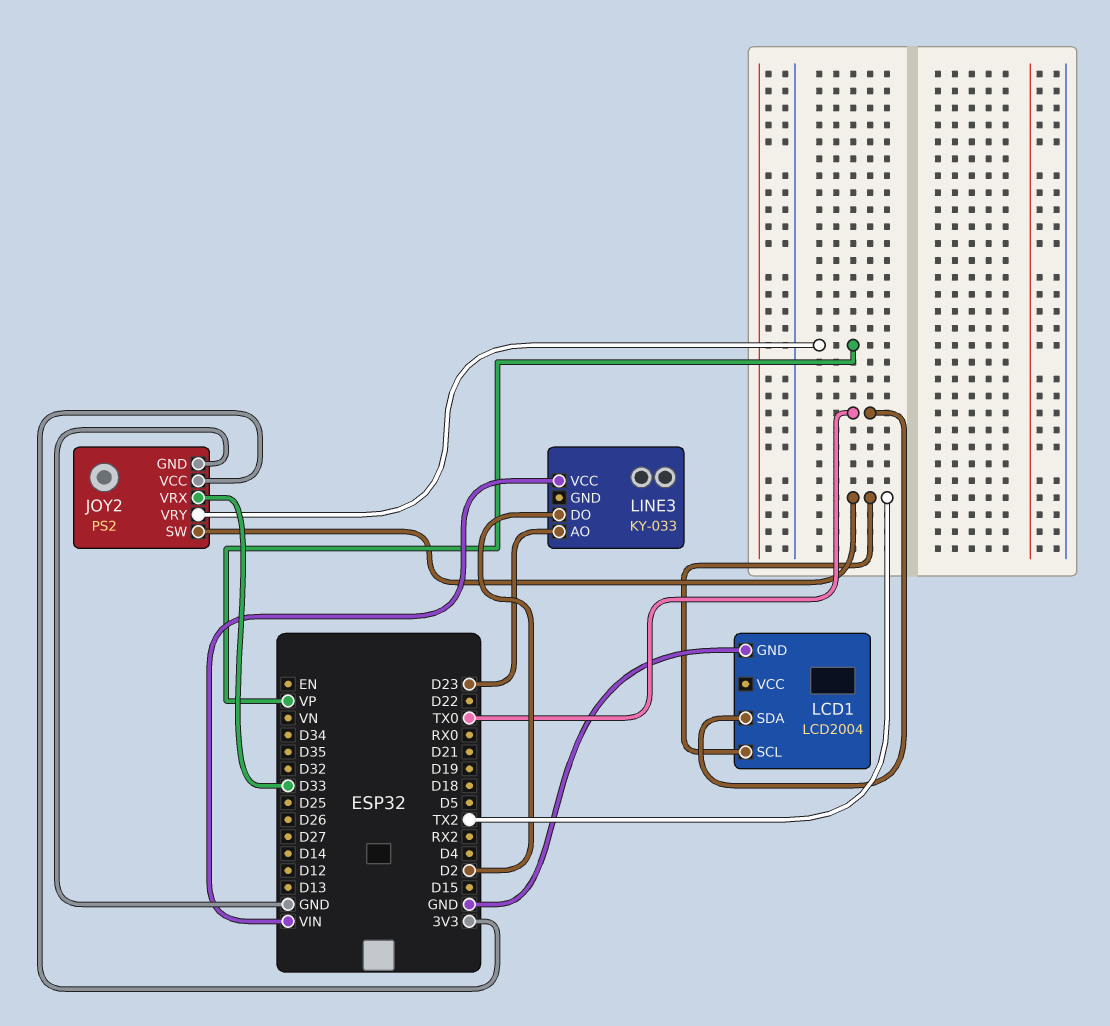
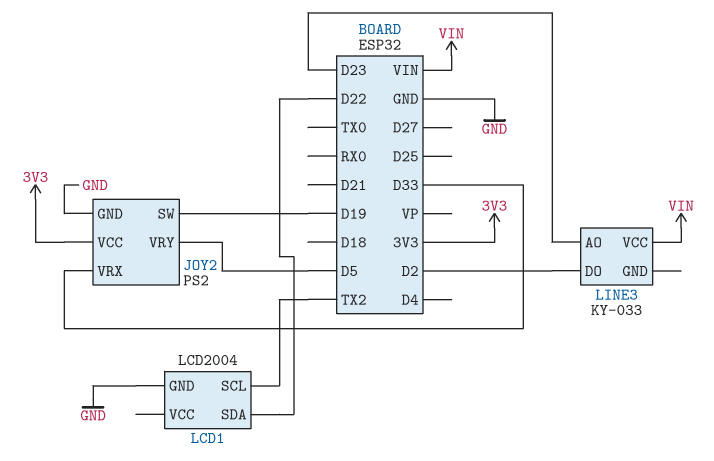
JOY2 pin SW: TX2 -> D19
JOY2 pin VRY: VP -> D5
LCD1 pin SDA: TX0 -> D22

